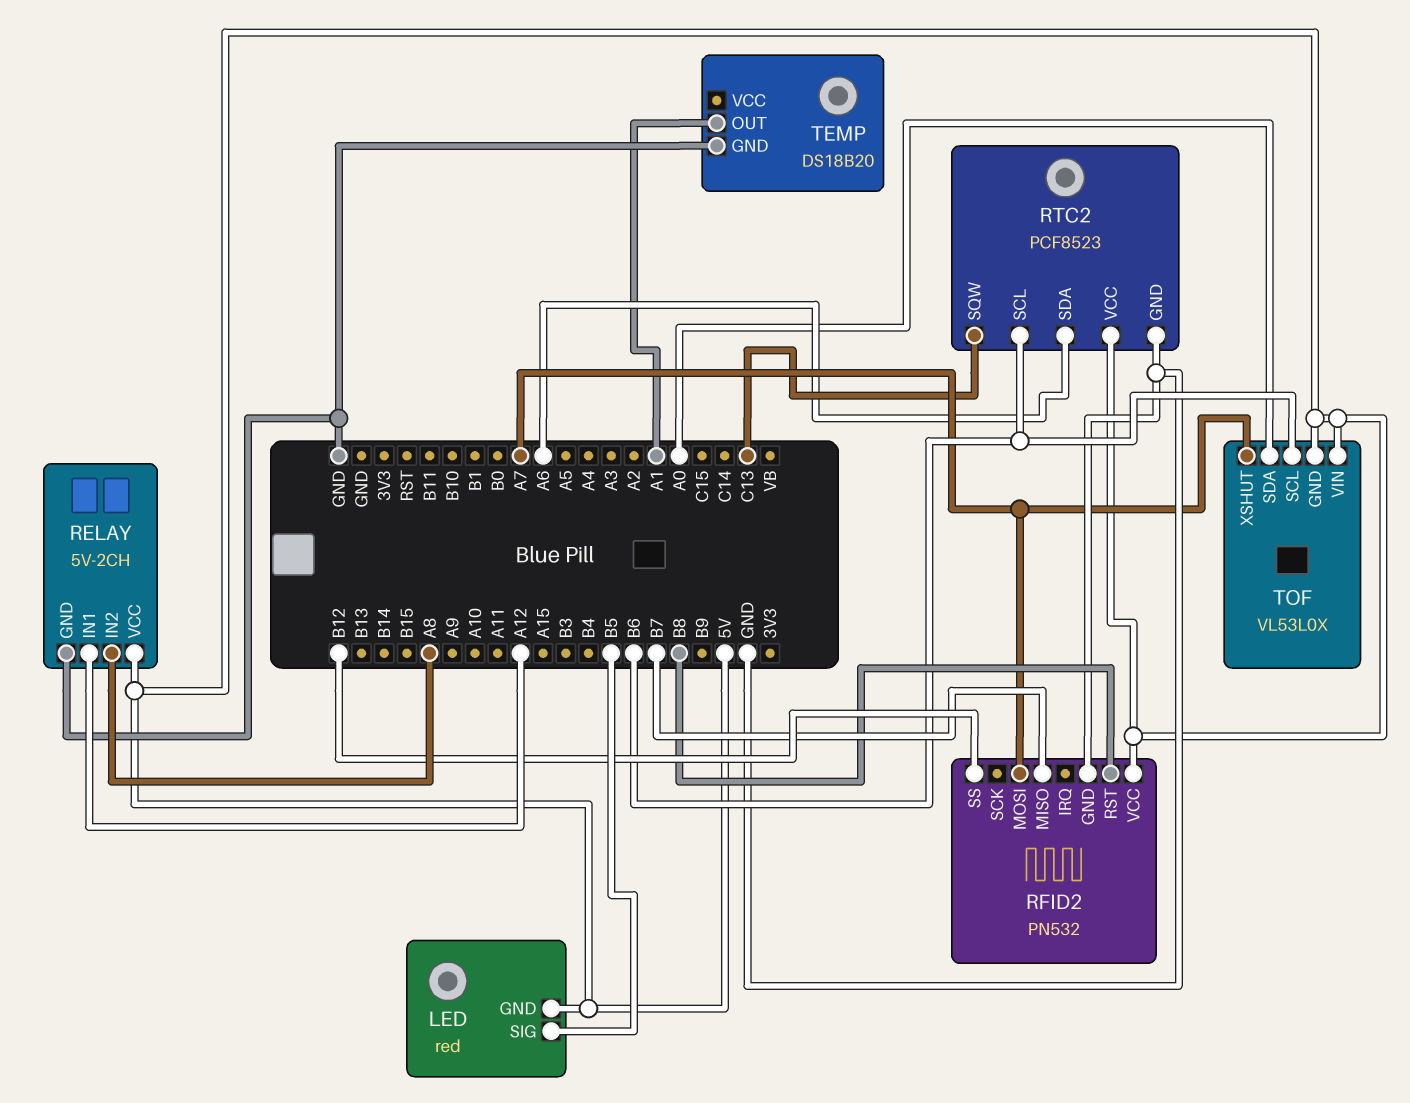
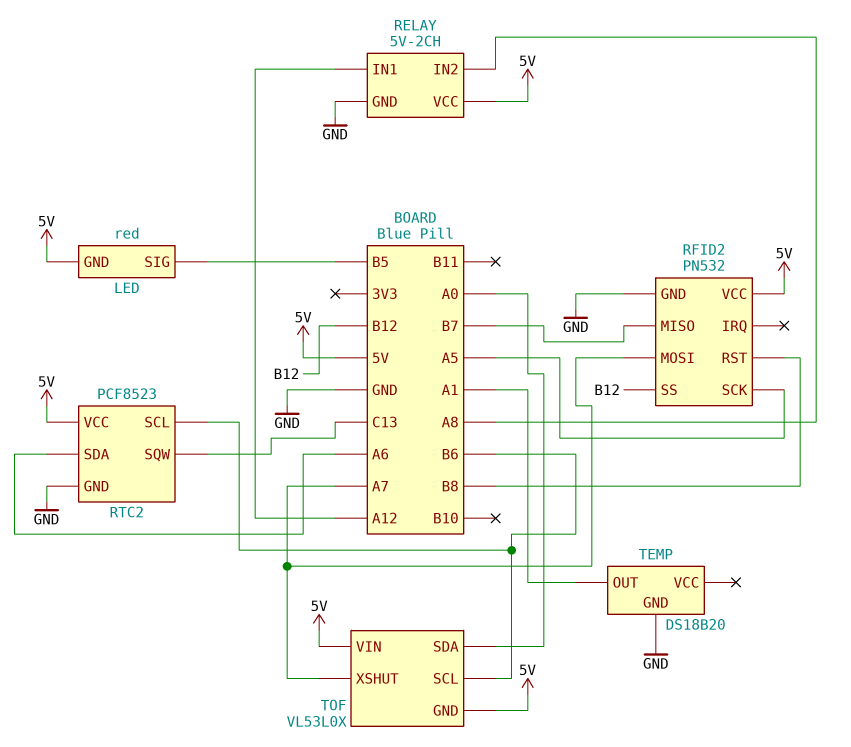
RFID2 pin SCK: none -> A5

